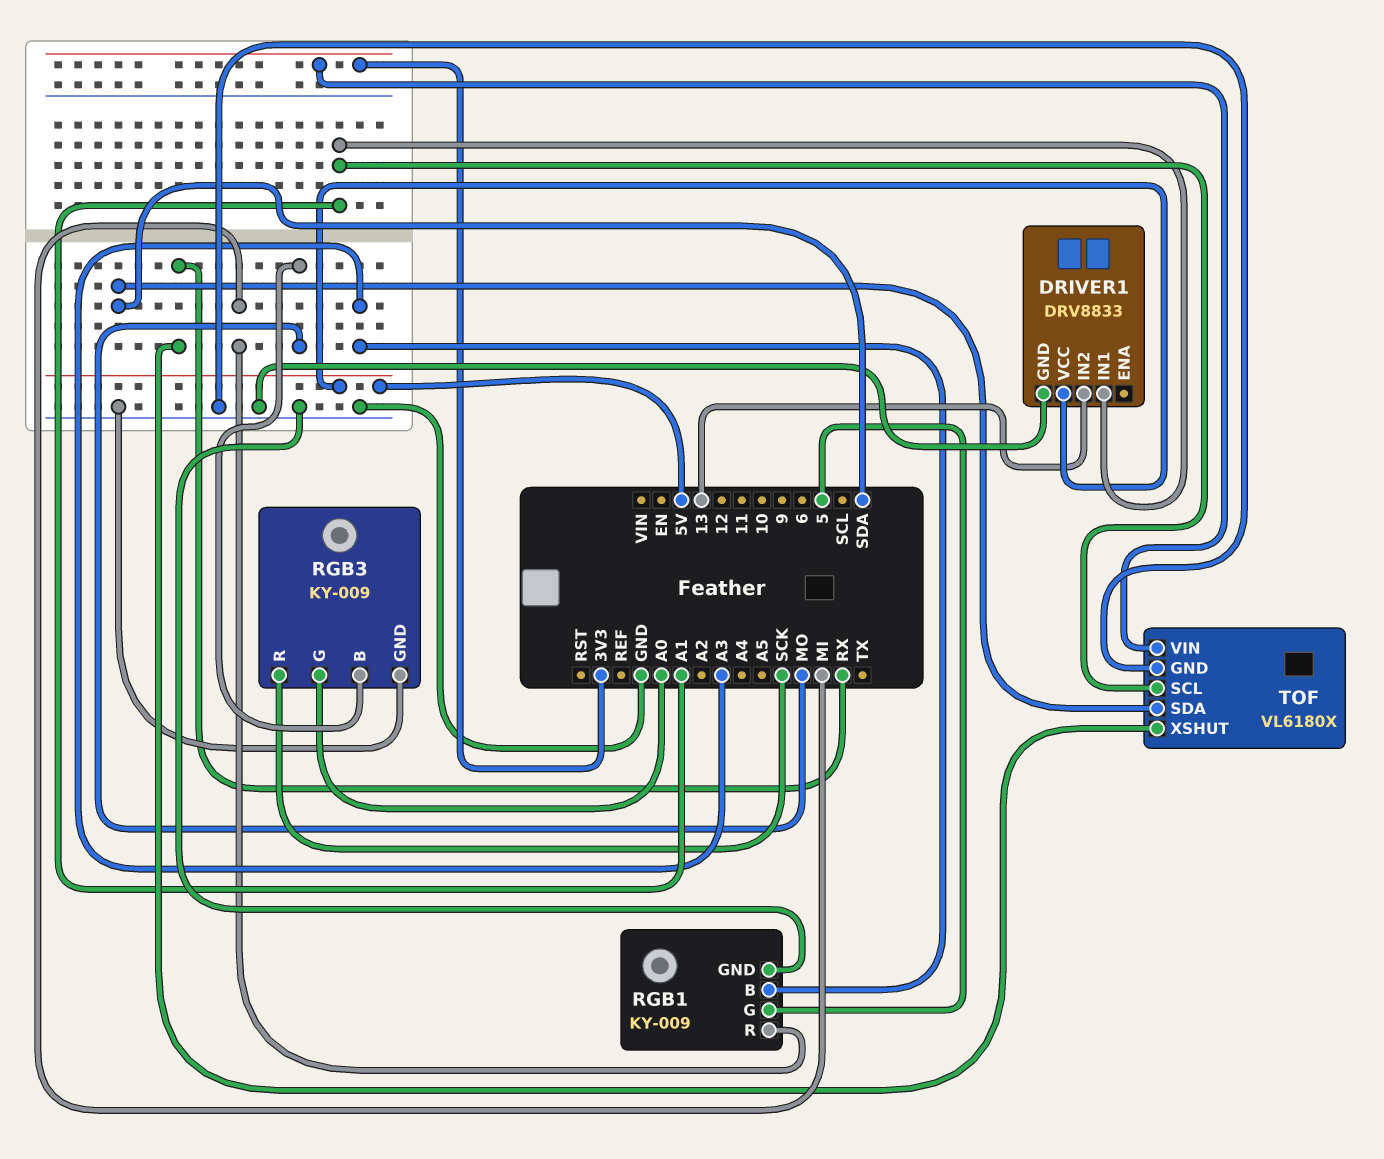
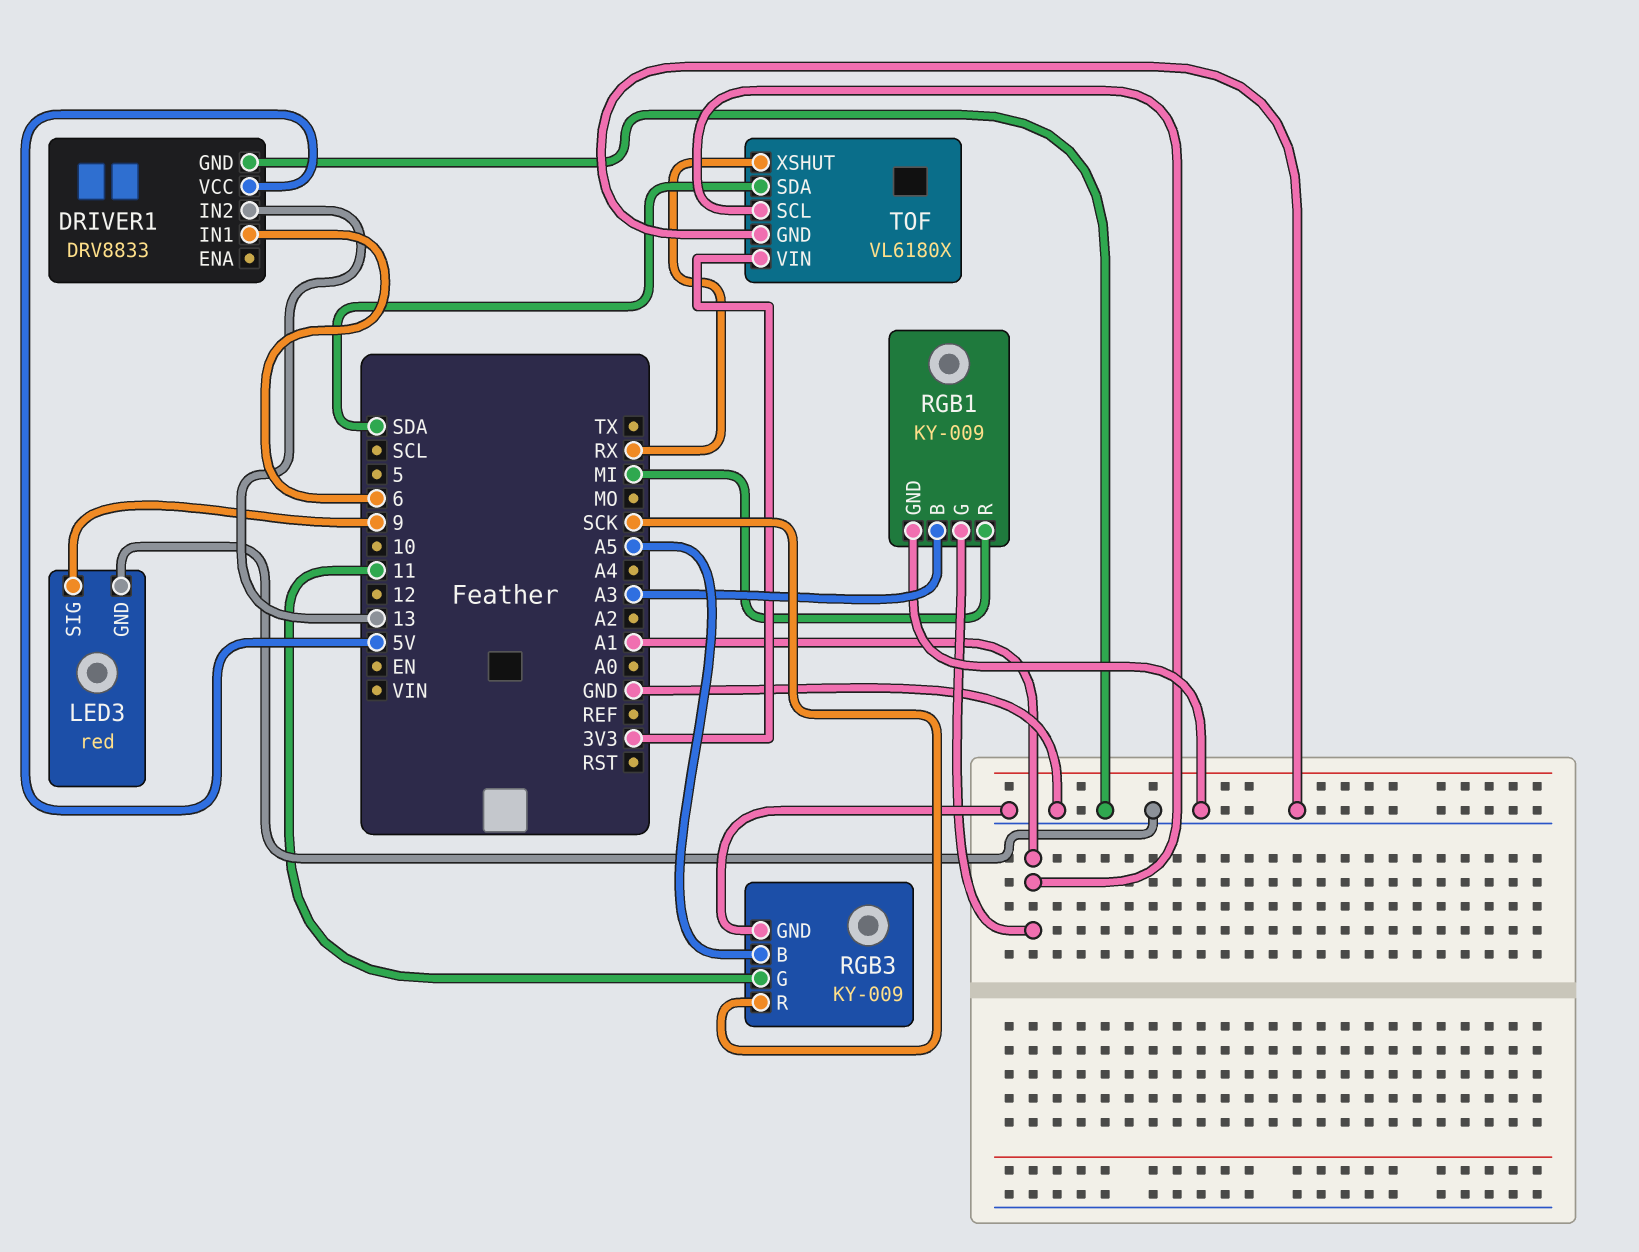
DRIVER1 pin IN1: A1 -> 6
LED3: none -> red
LED3 pin GND: none -> GND
LED3 pin SIG: none -> 9
RGB1 pin G: 5 -> A1
RGB3 pin B: MO -> A5
RGB3 pin G: A0 -> 11

